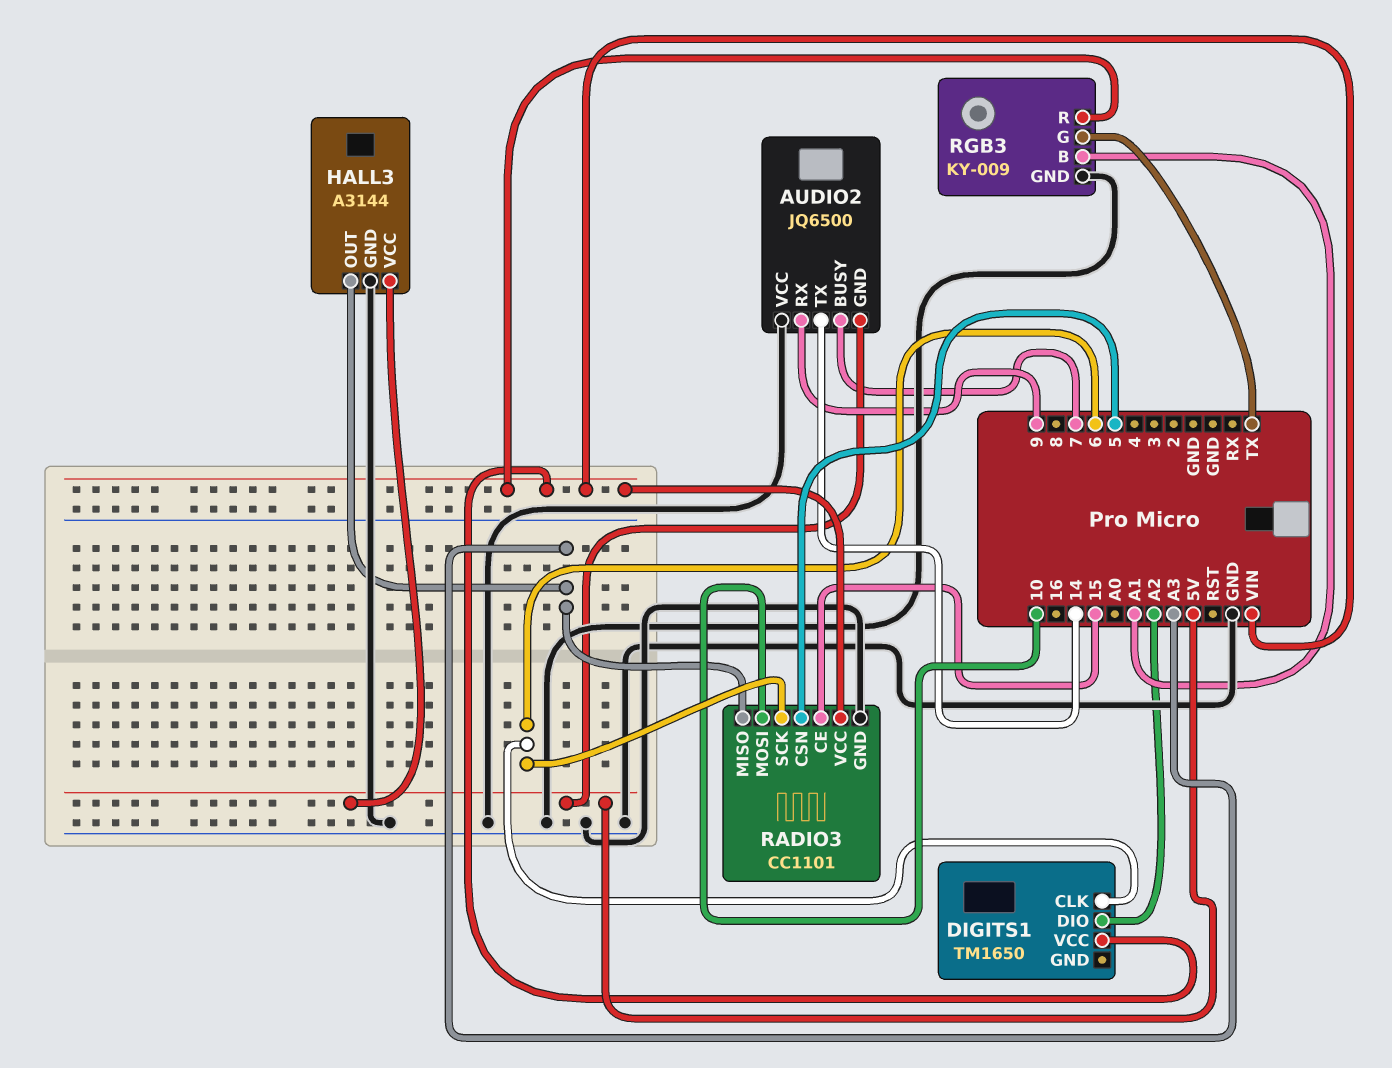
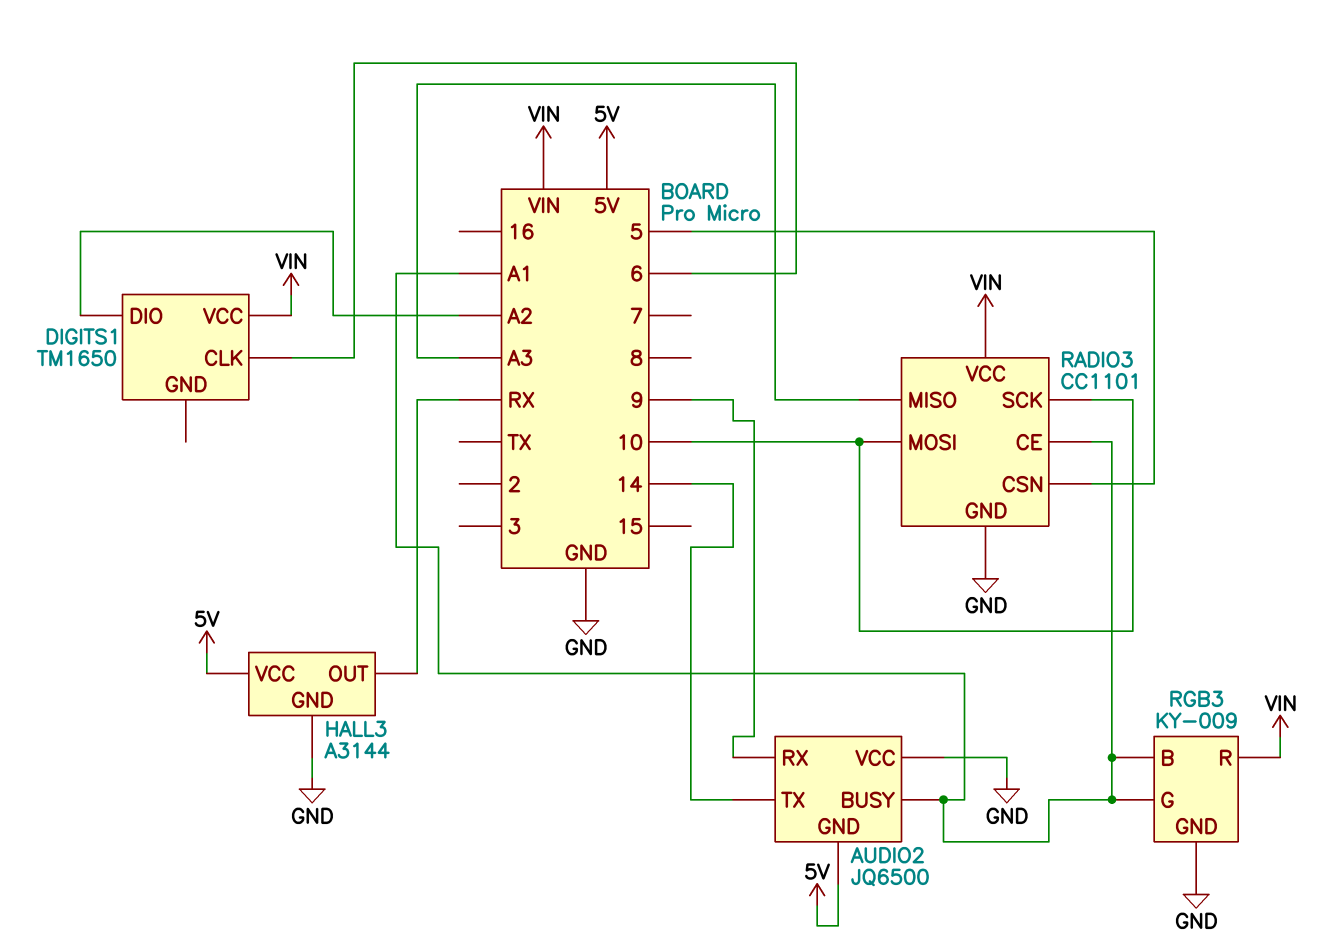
AUDIO2 pin BUSY: 7 -> A1
HALL3 pin OUT: A3 -> RX
RADIO3 pin CE: 15 -> A1
RADIO3 pin SCK: 6 -> 10
RGB3 pin G: TX -> A1

